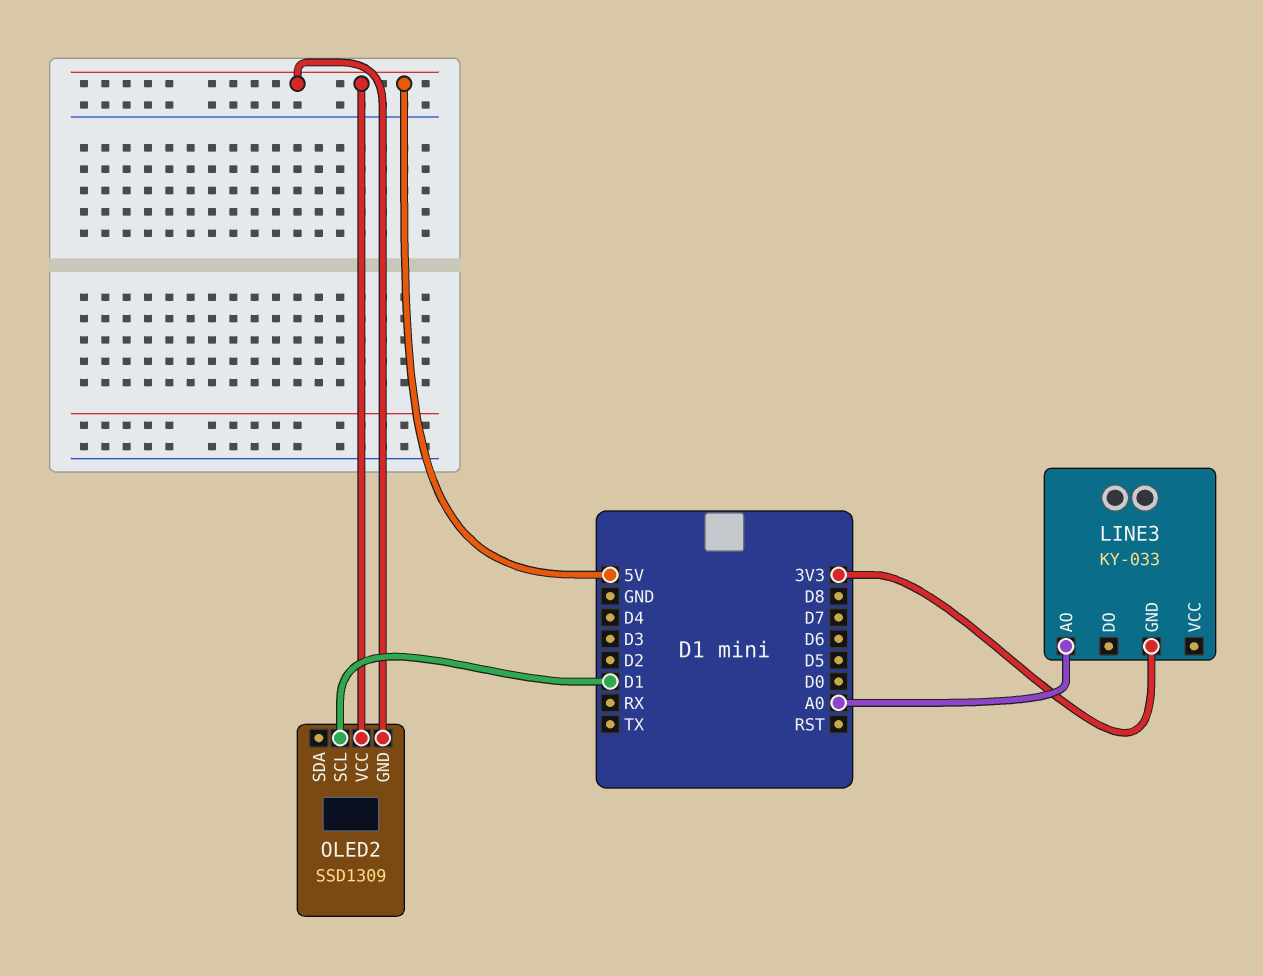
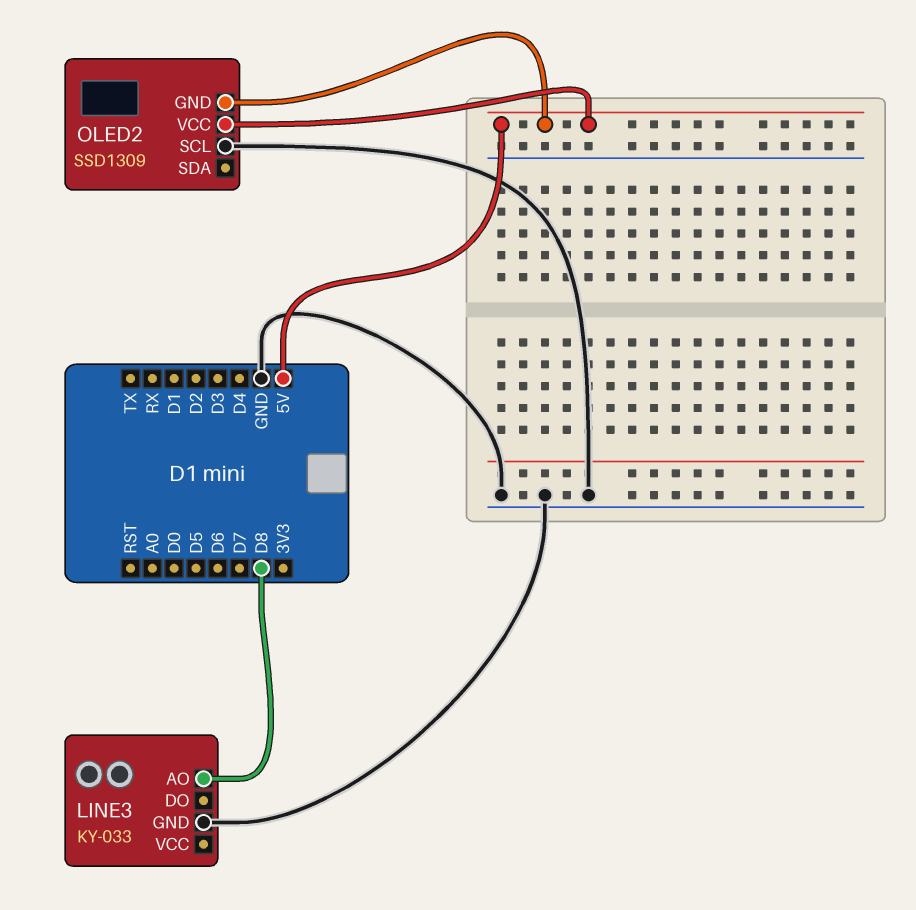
LINE3 pin AO: A0 -> D8
LINE3 pin GND: 3V3 -> GND
OLED2 pin SCL: D1 -> GND

